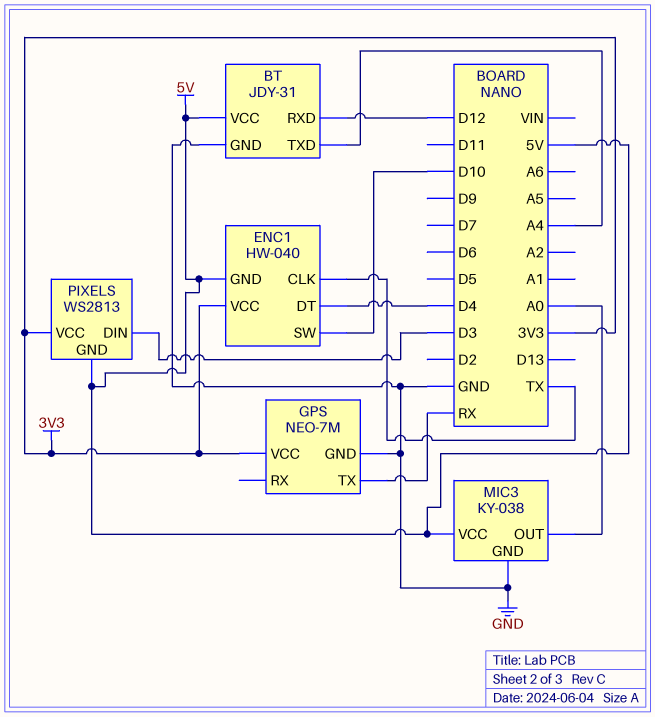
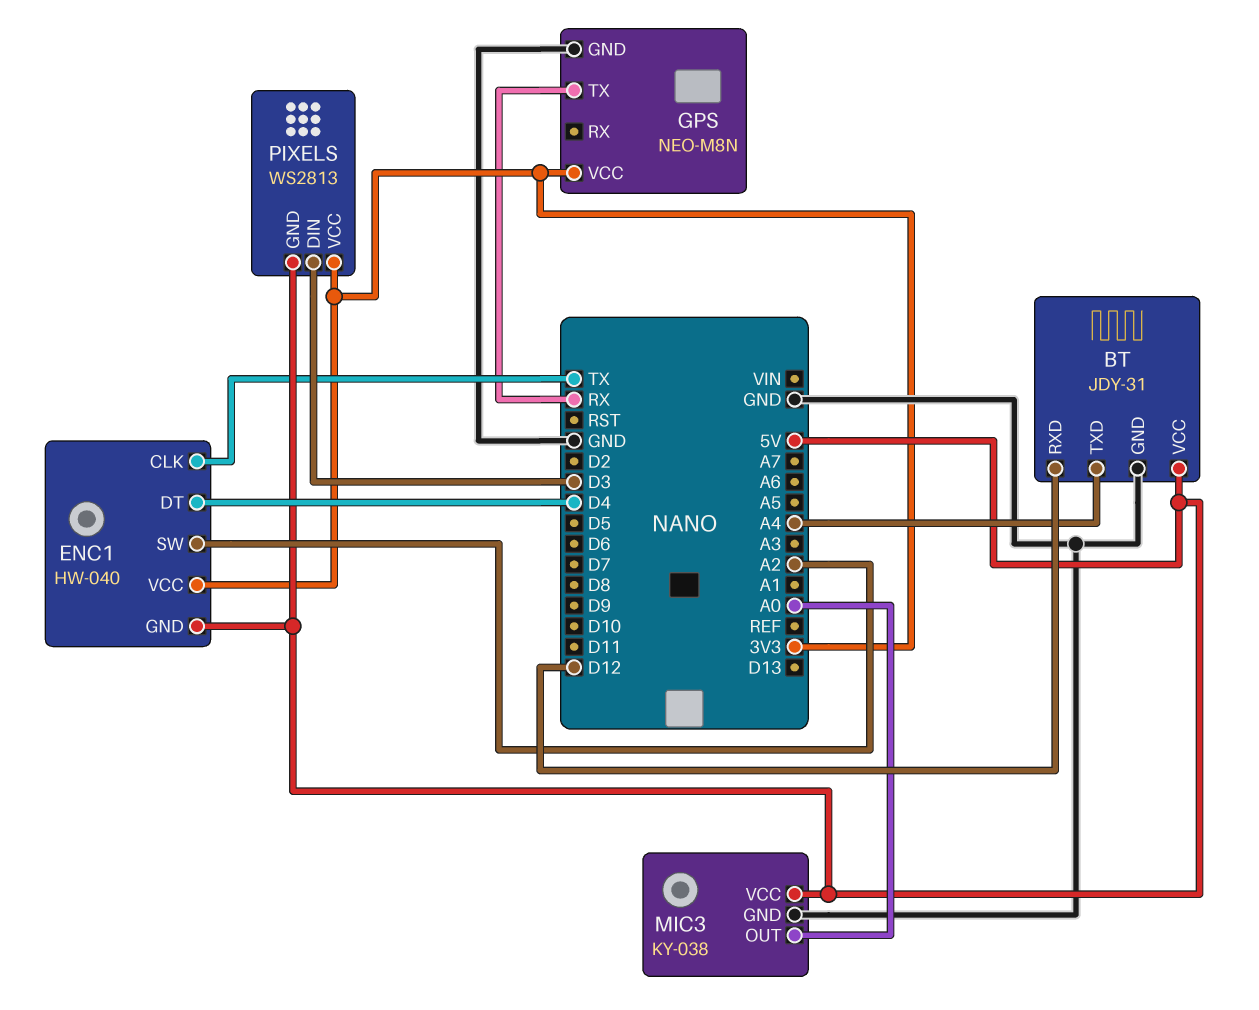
ENC1 pin SW: D10 -> A2
GPS: NEO-7M -> NEO-M8N

